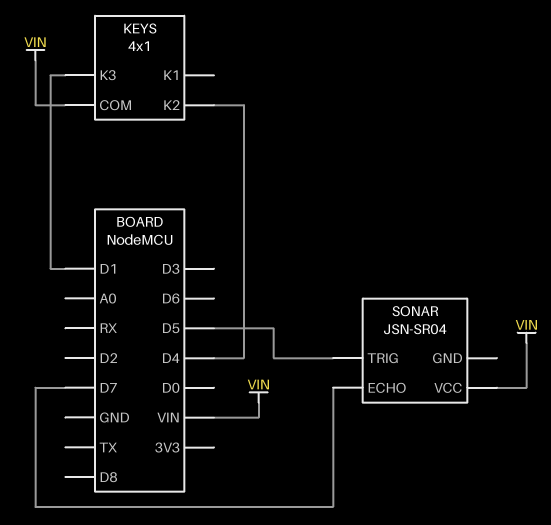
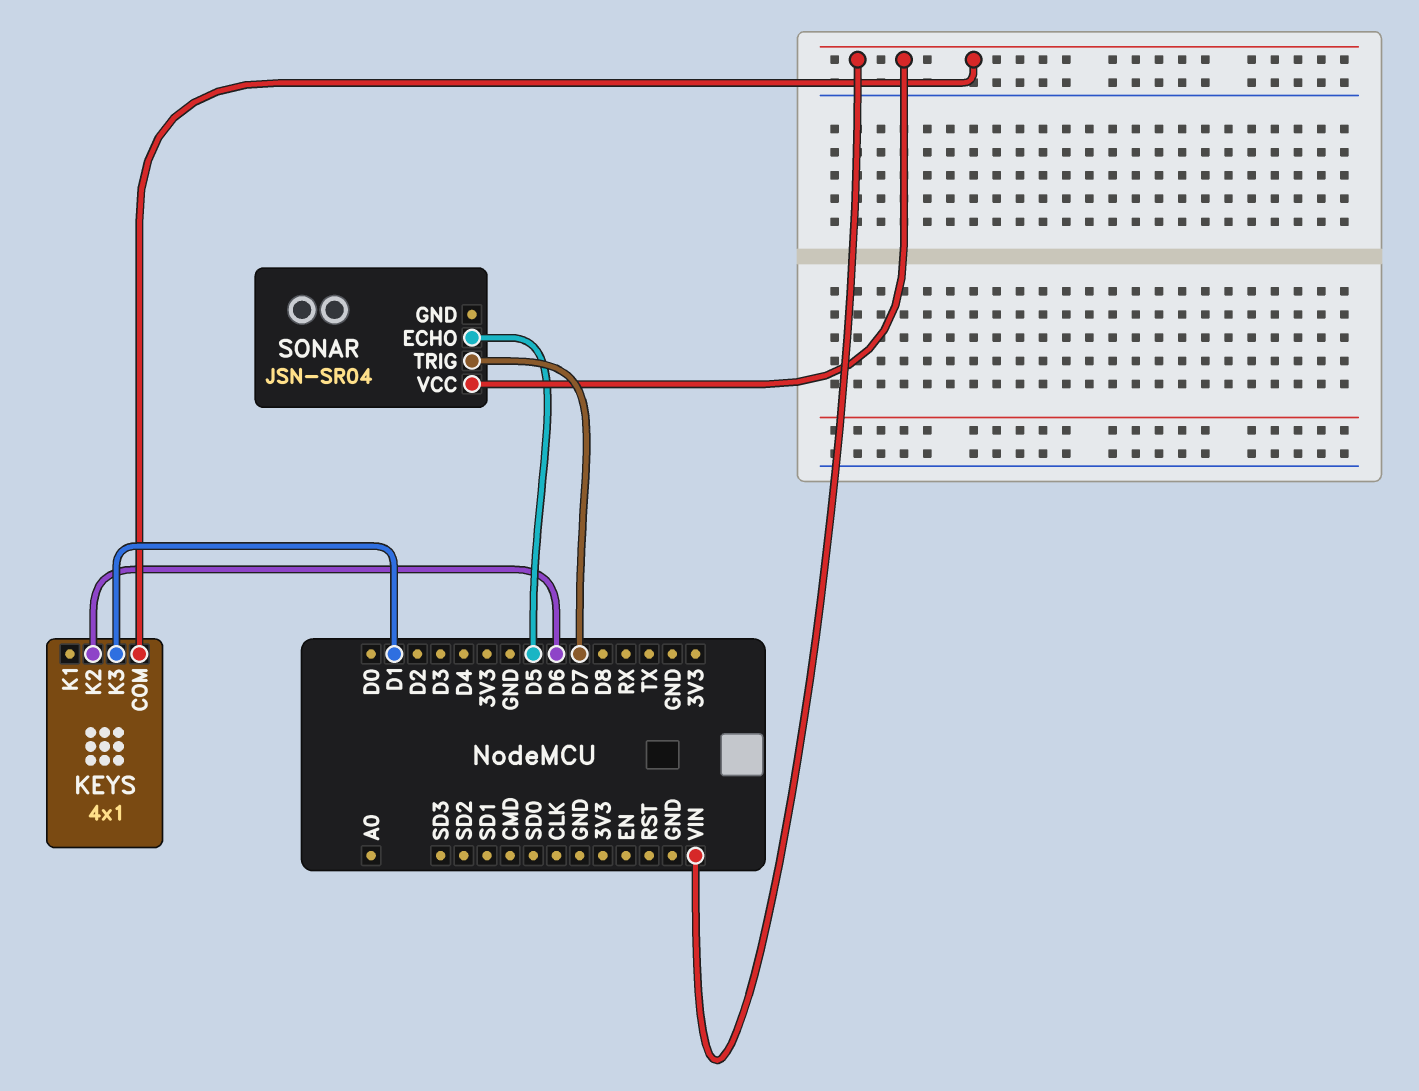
KEYS pin K2: D4 -> D6
SONAR pin ECHO: D7 -> D5
SONAR pin TRIG: D5 -> D7

